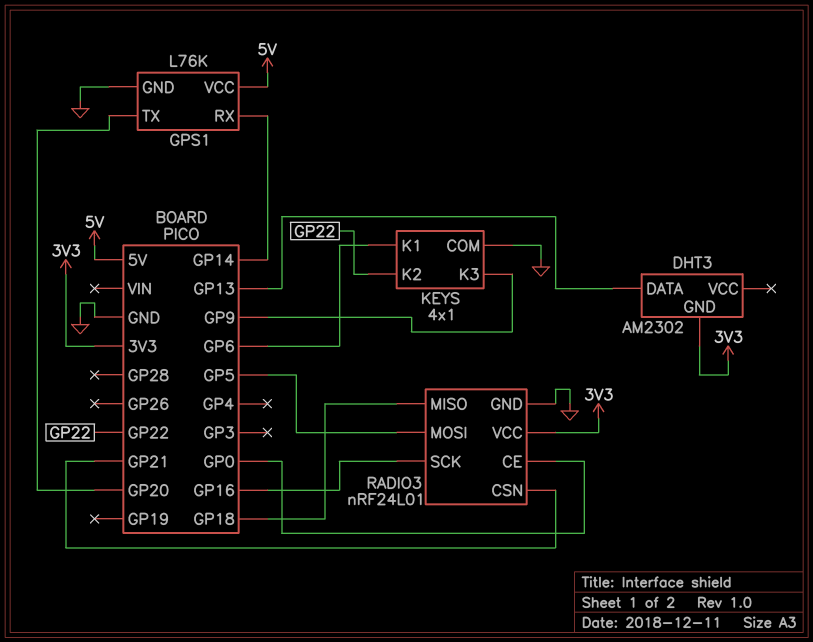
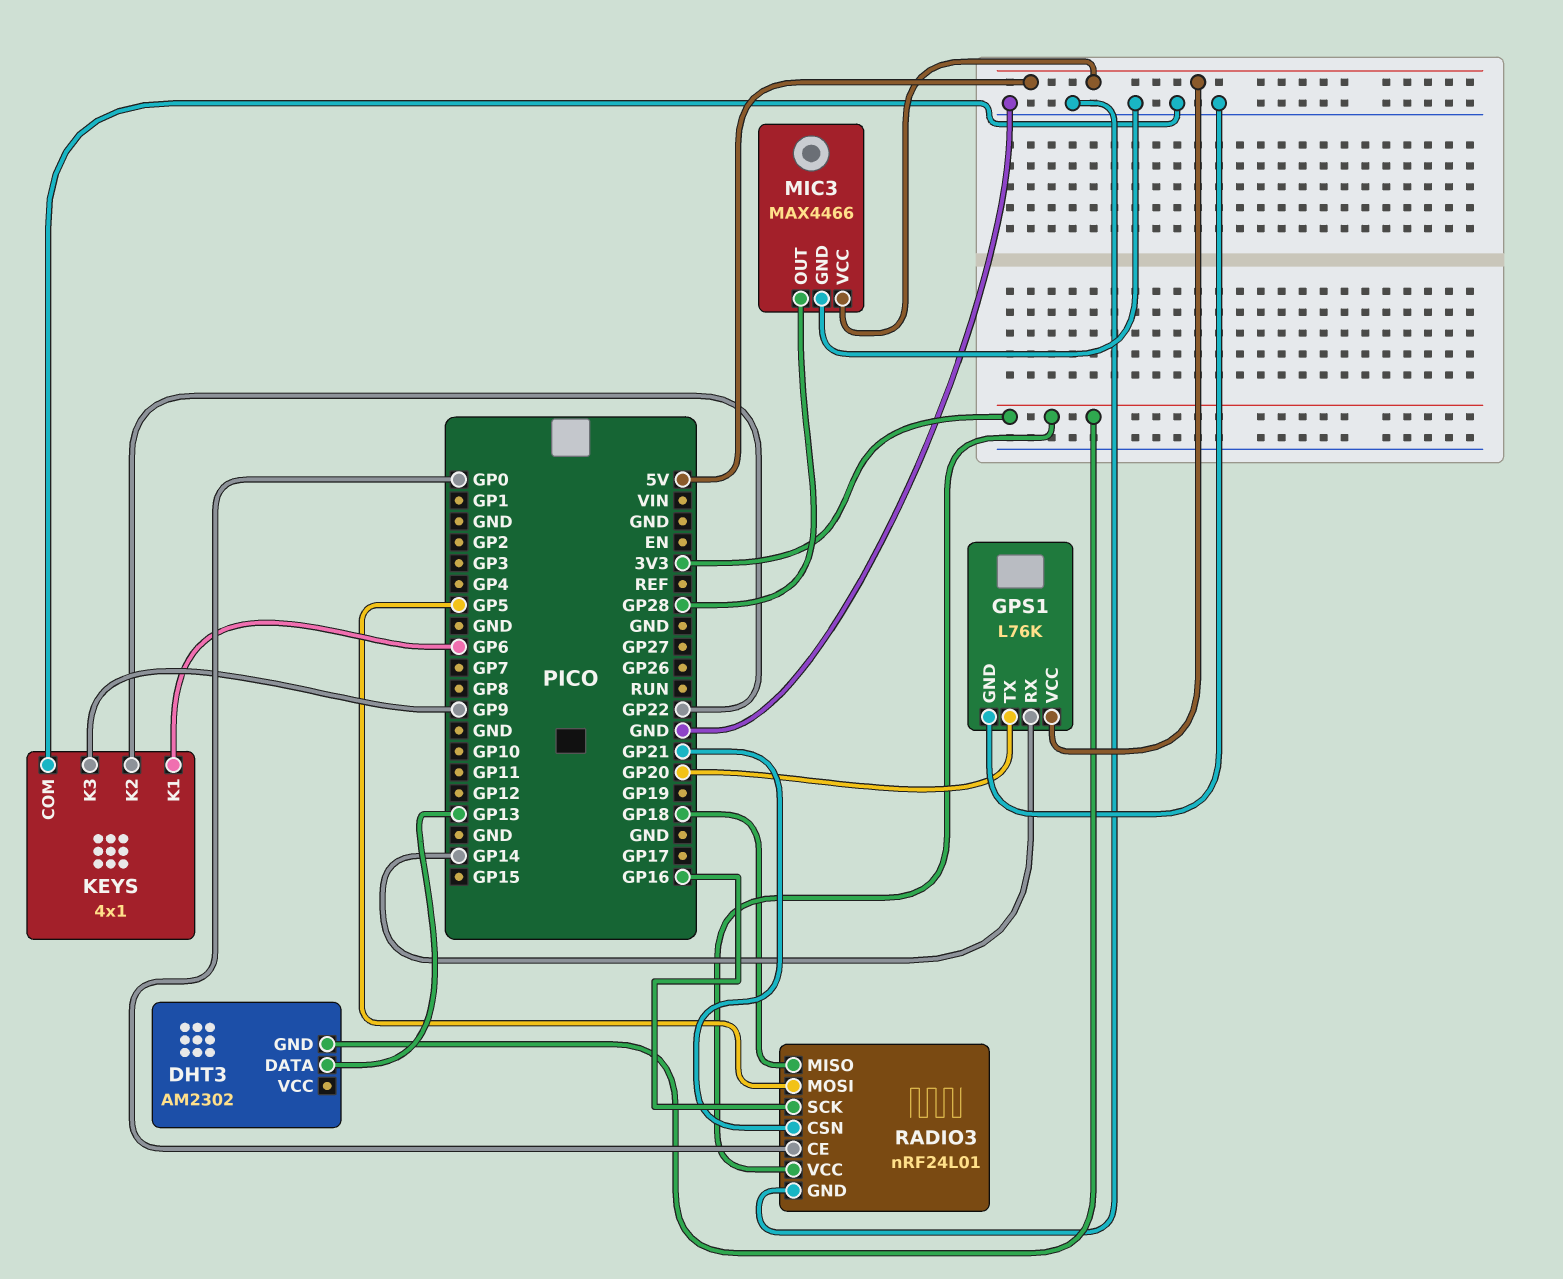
MIC3: none -> MAX4466
MIC3 pin GND: none -> GND
MIC3 pin OUT: none -> GP28
MIC3 pin VCC: none -> 5V

